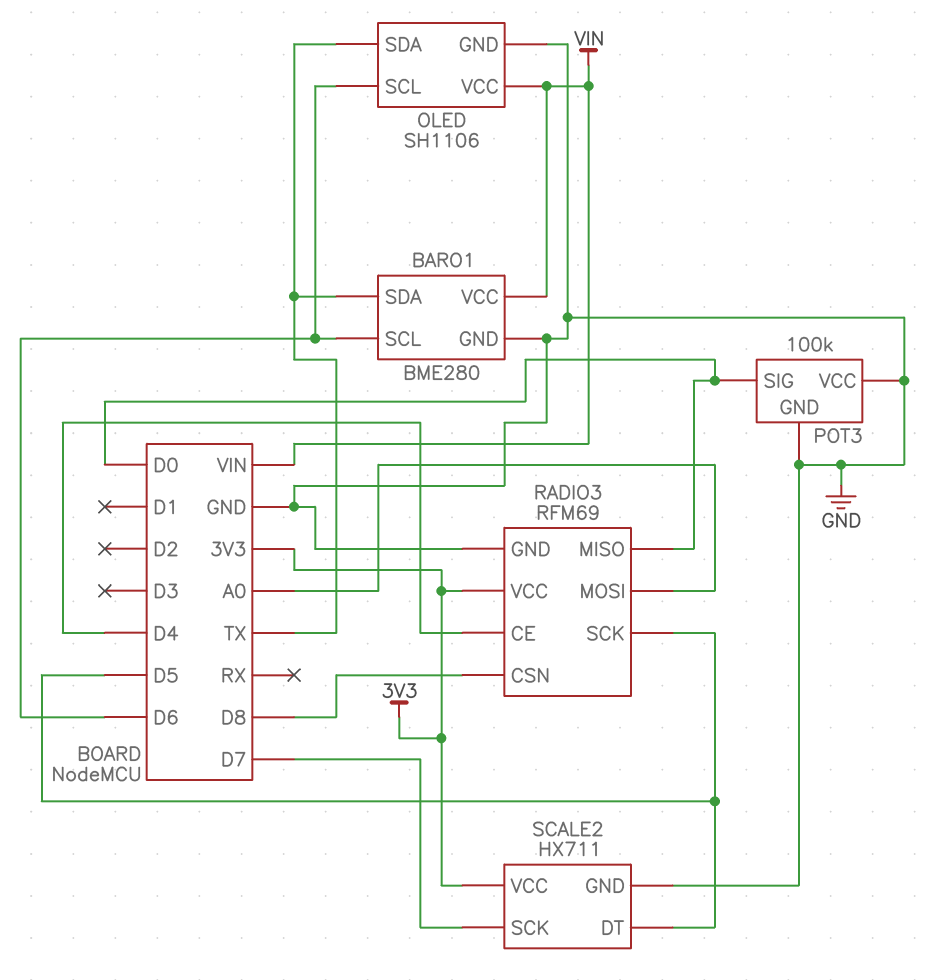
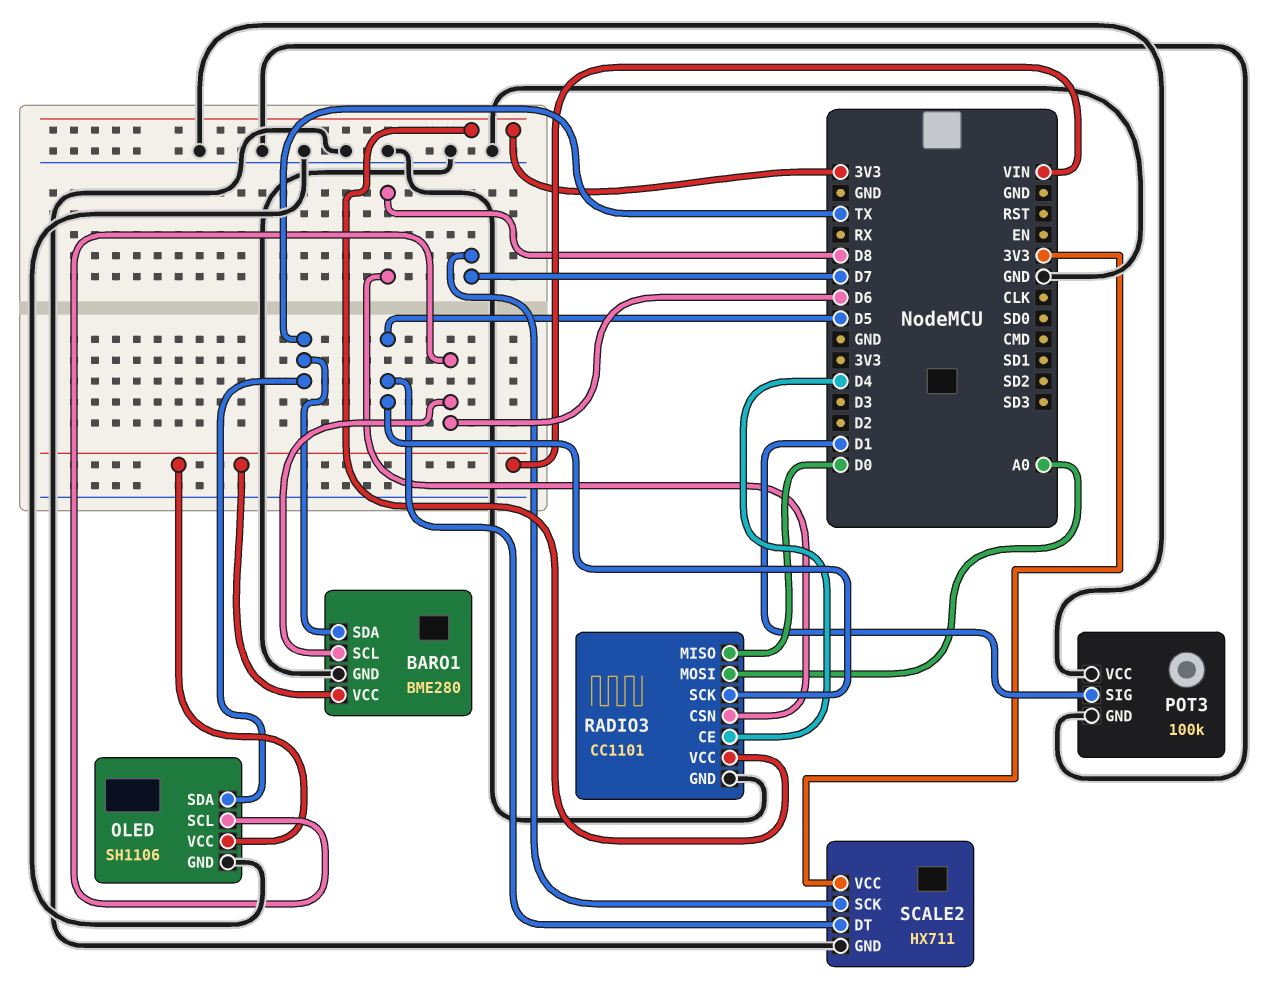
POT3 pin SIG: D0 -> D1
RADIO3: RFM69 -> CC1101

